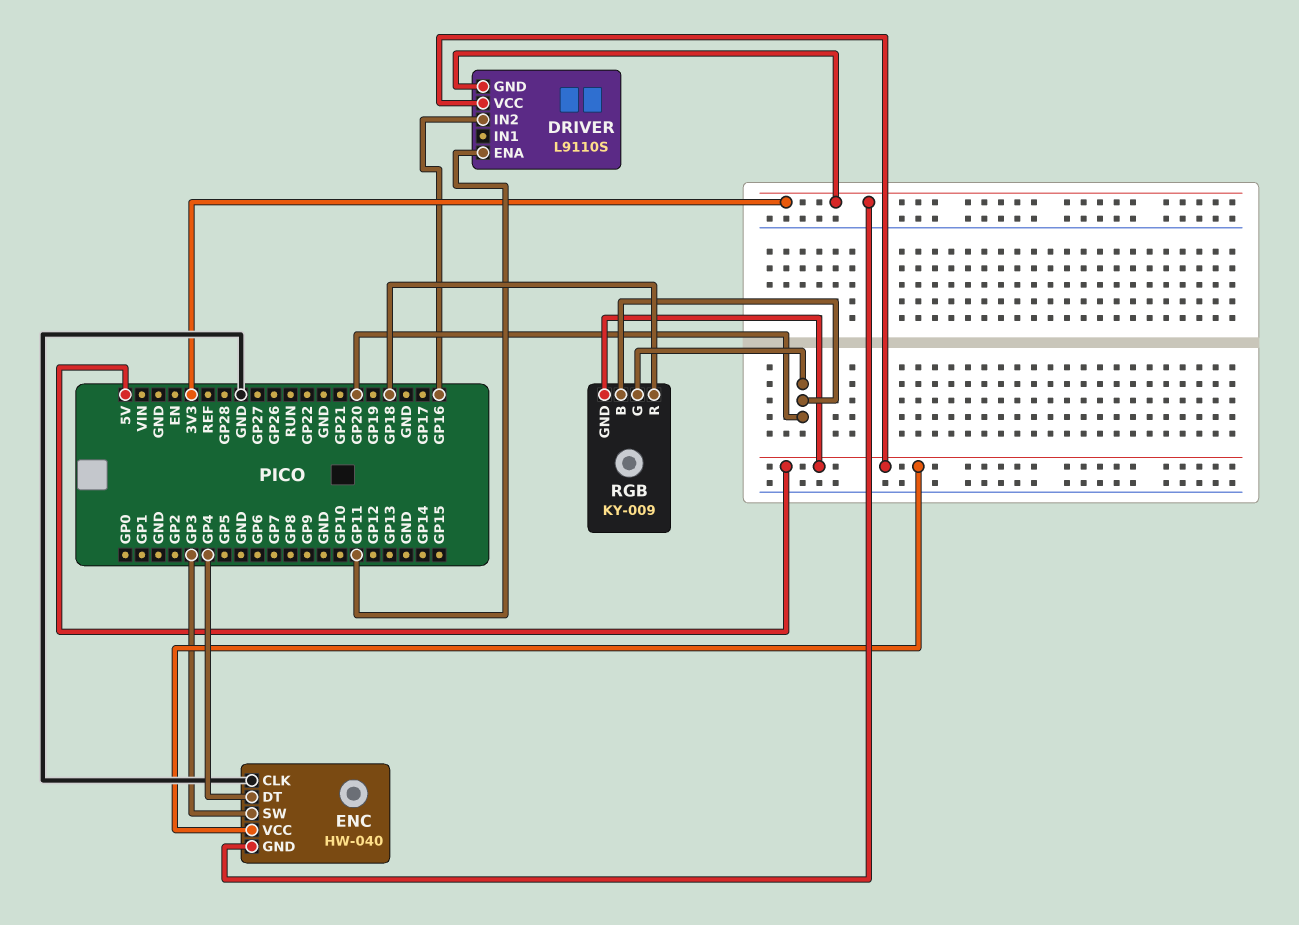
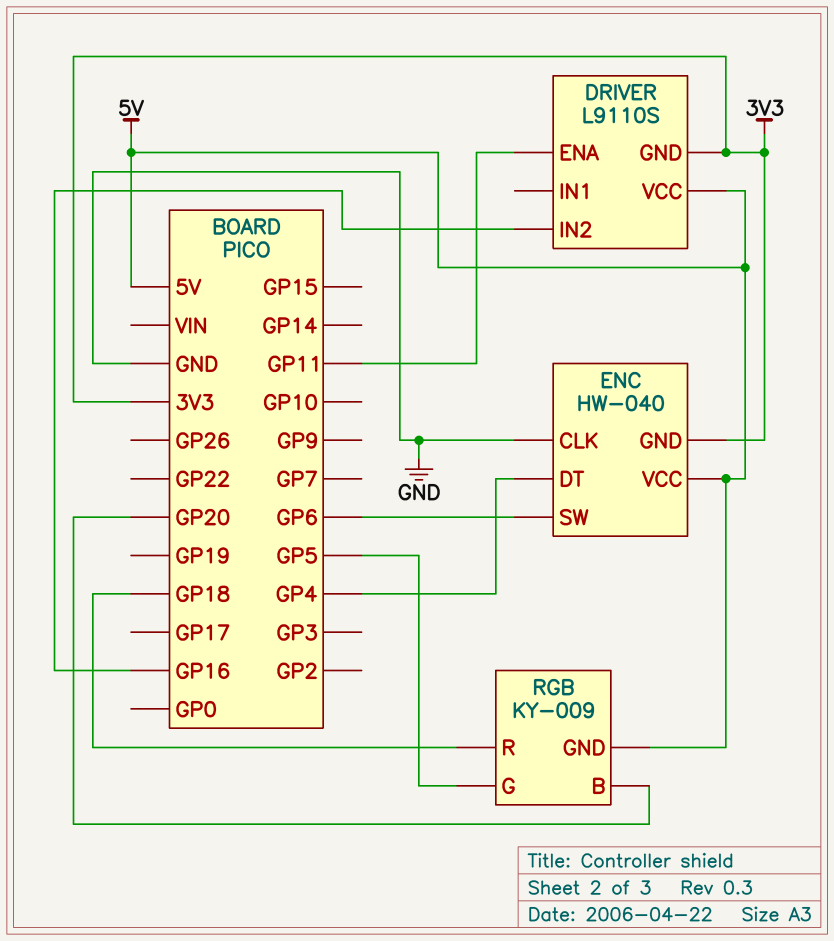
ENC pin SW: GP3 -> GP6
RGB pin G: GP20 -> GP5

